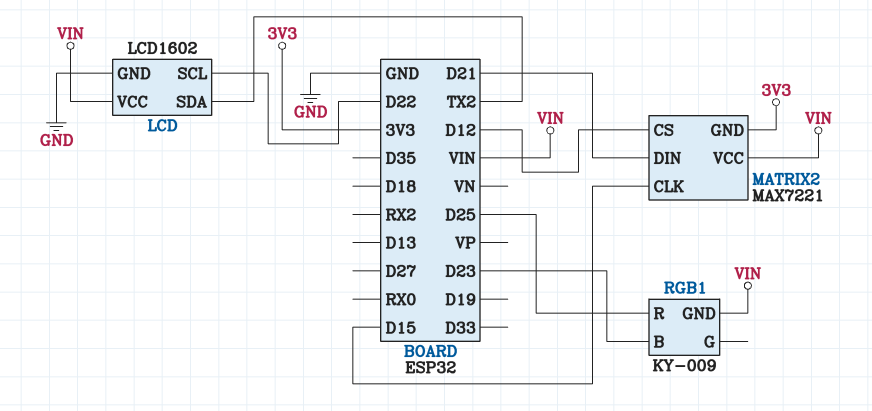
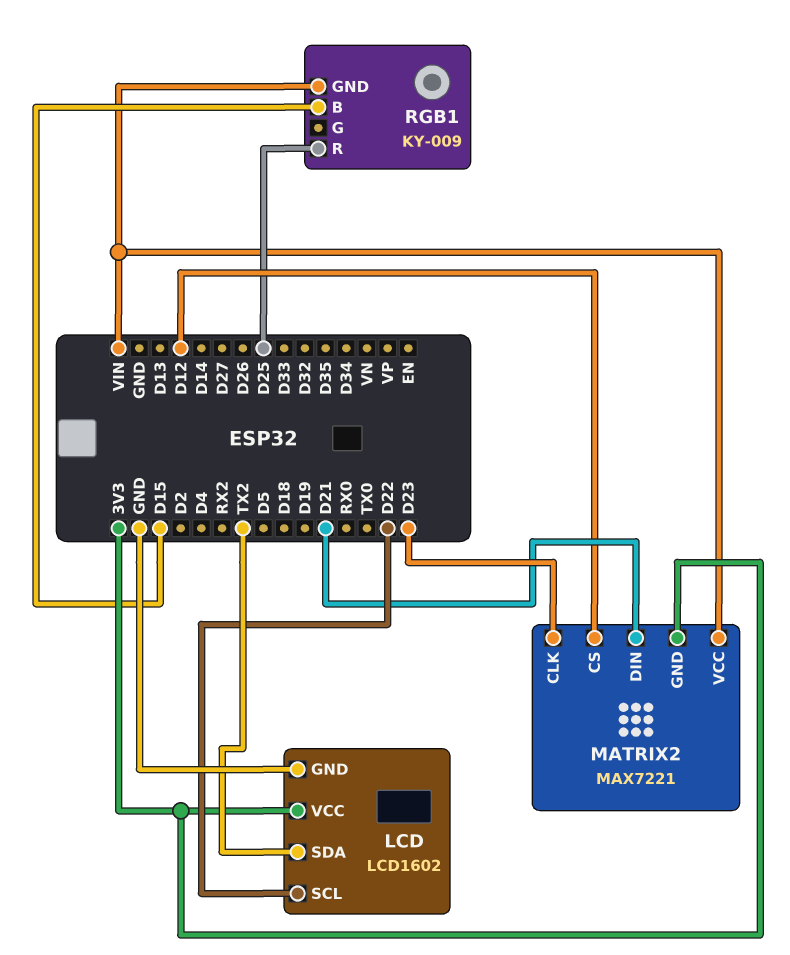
LCD pin VCC: VIN -> 3V3
MATRIX2 pin CLK: D15 -> D23
RGB1 pin B: D23 -> D15

